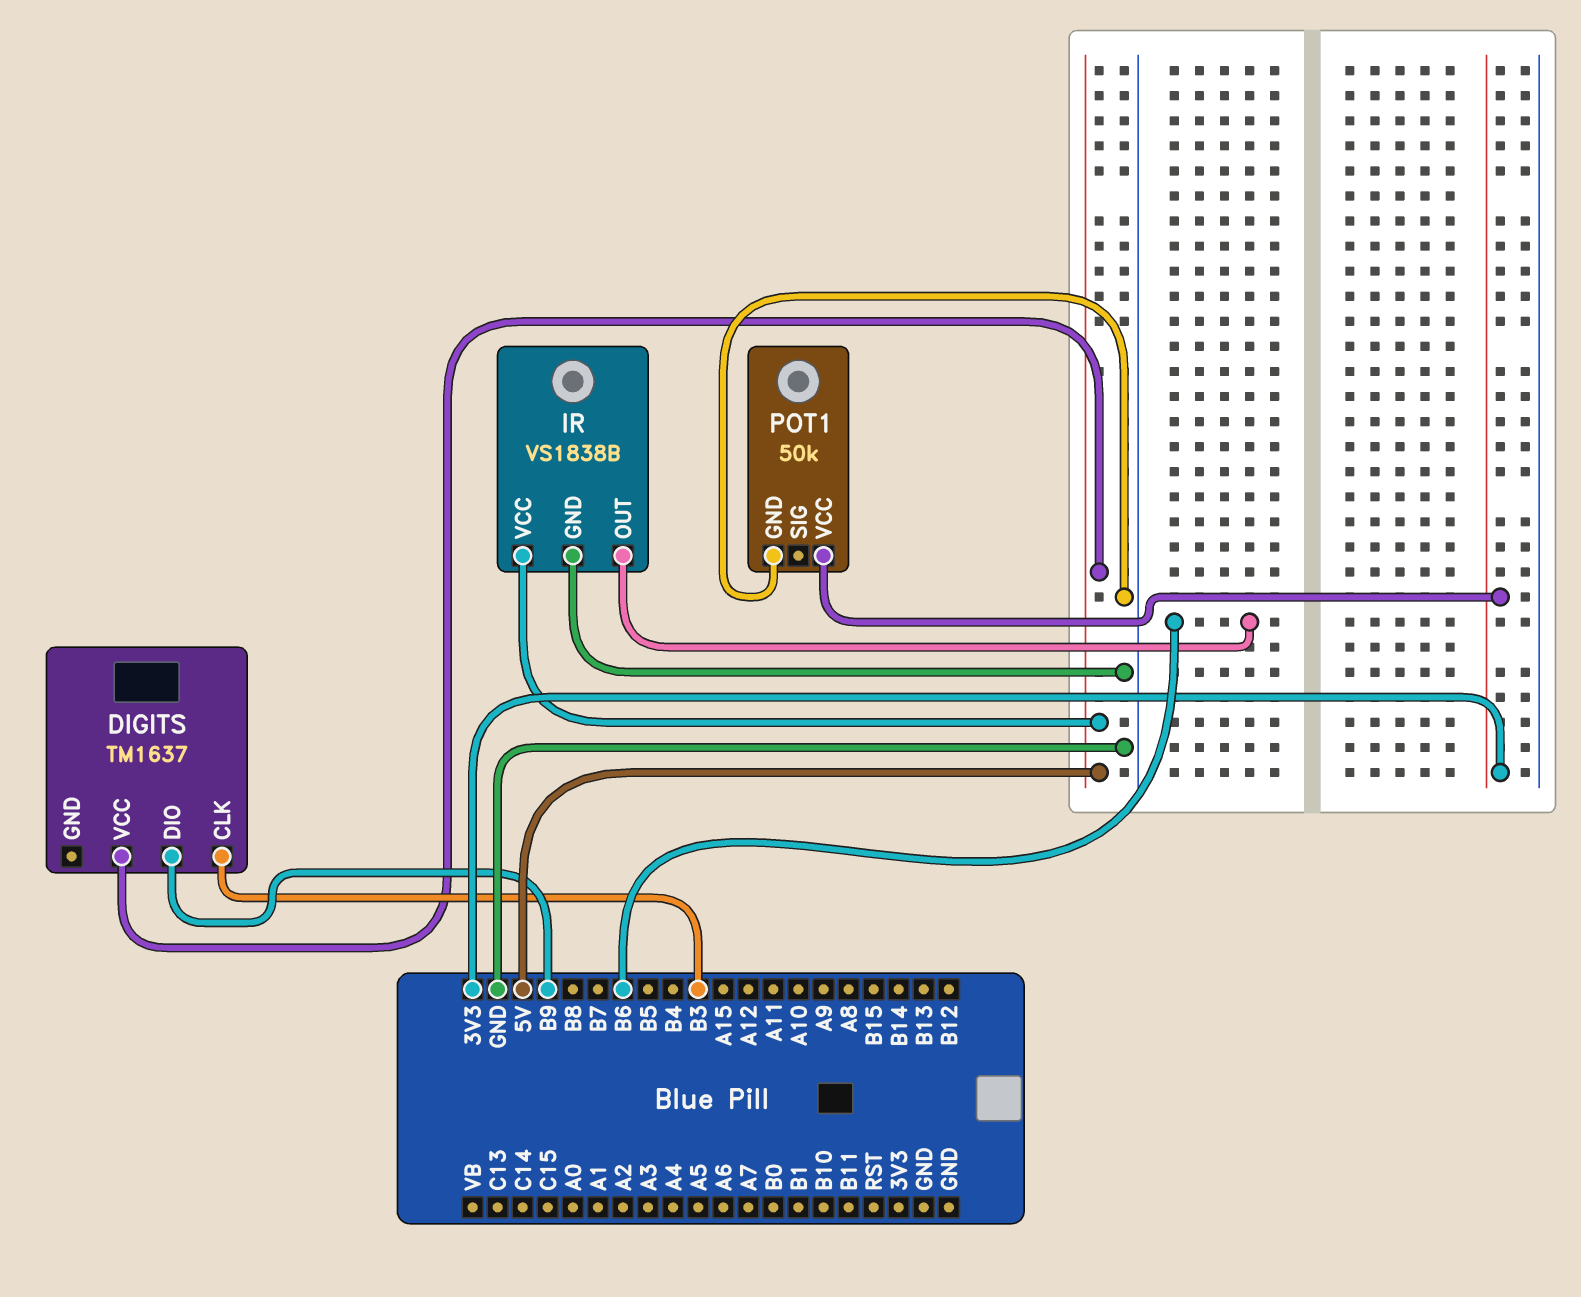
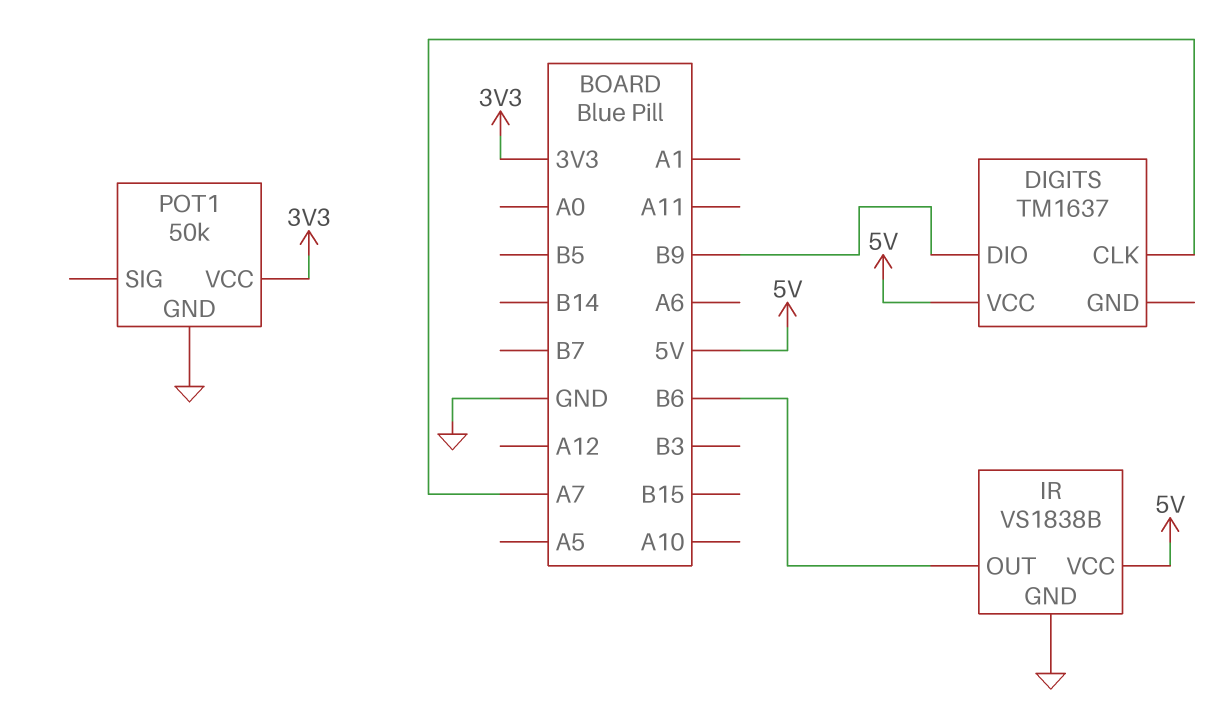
DIGITS pin CLK: B3 -> A7

